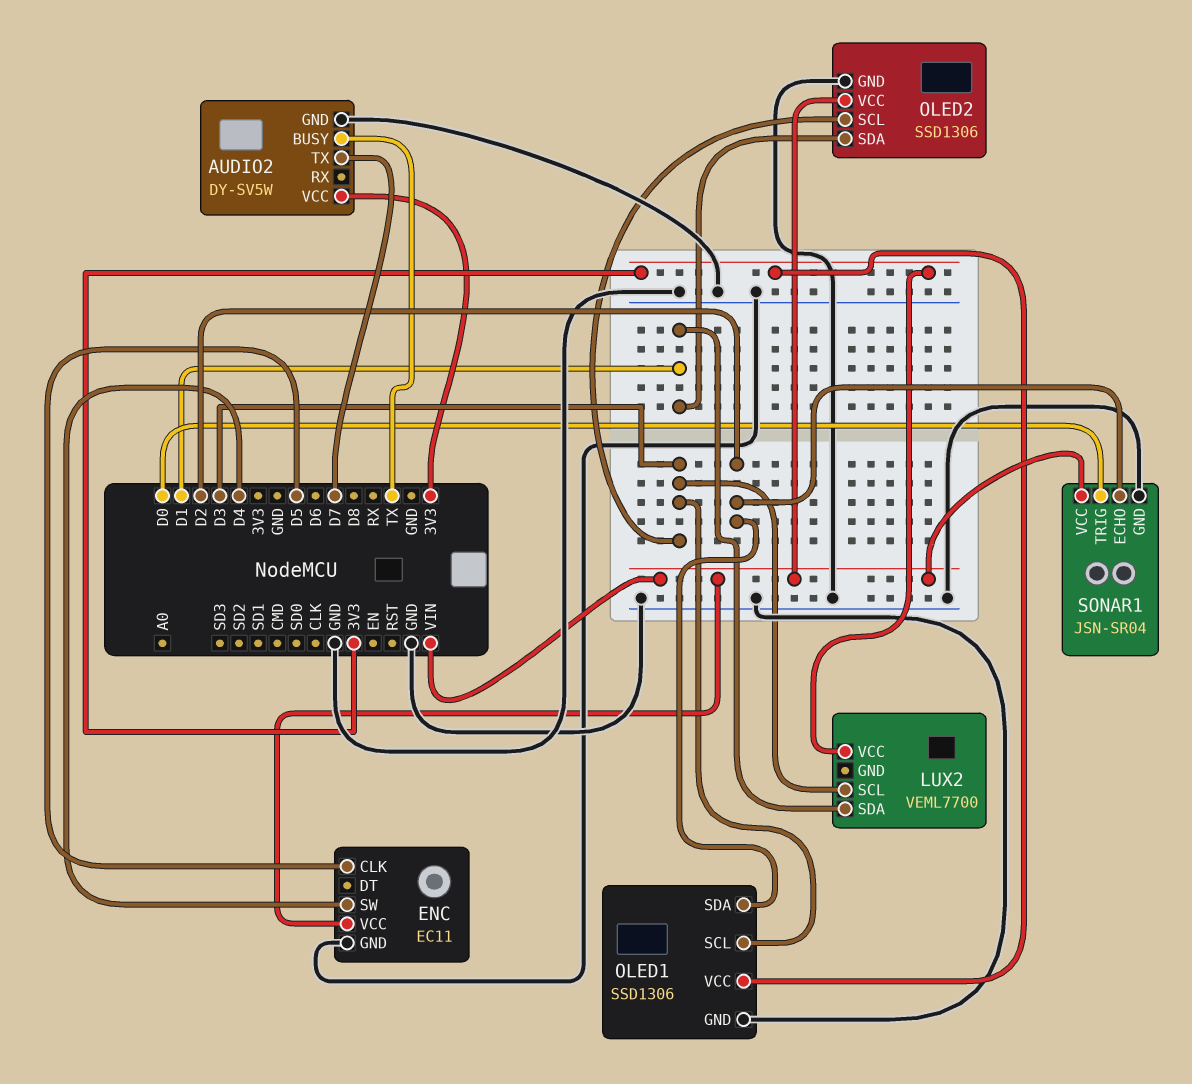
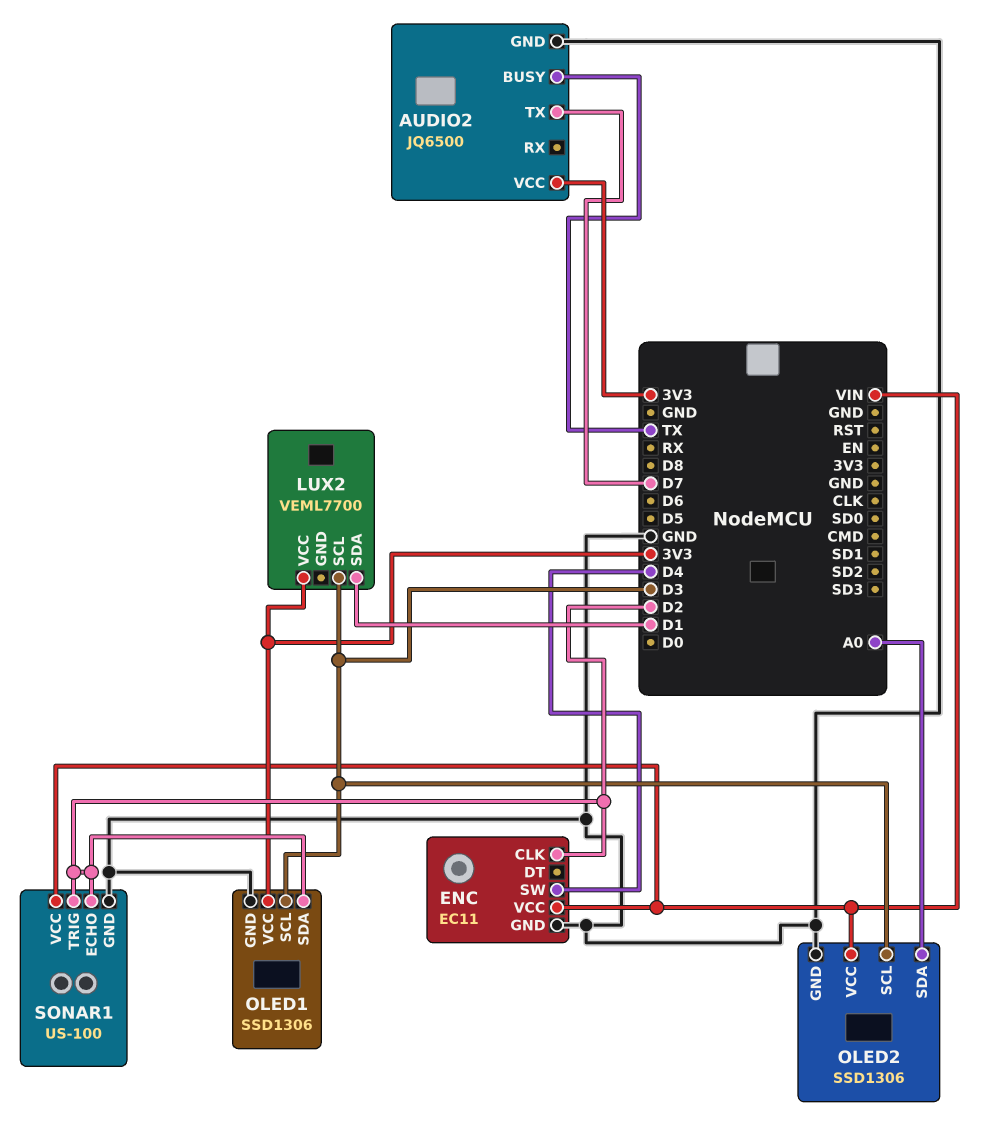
AUDIO2: DY-SV5W -> JQ6500
ENC pin CLK: D5 -> D2
OLED2 pin SDA: D1 -> A0
SONAR1: JSN-SR04 -> US-100
SONAR1 pin TRIG: D0 -> D2

